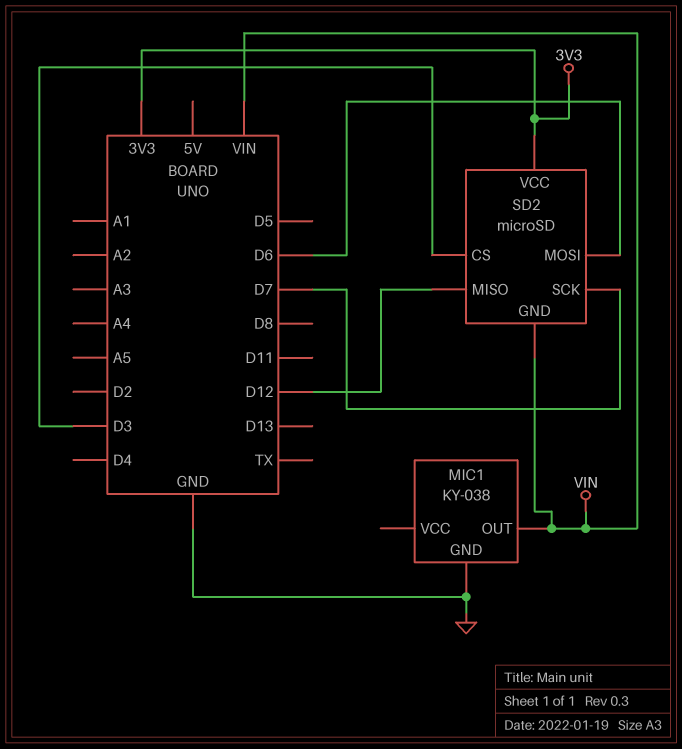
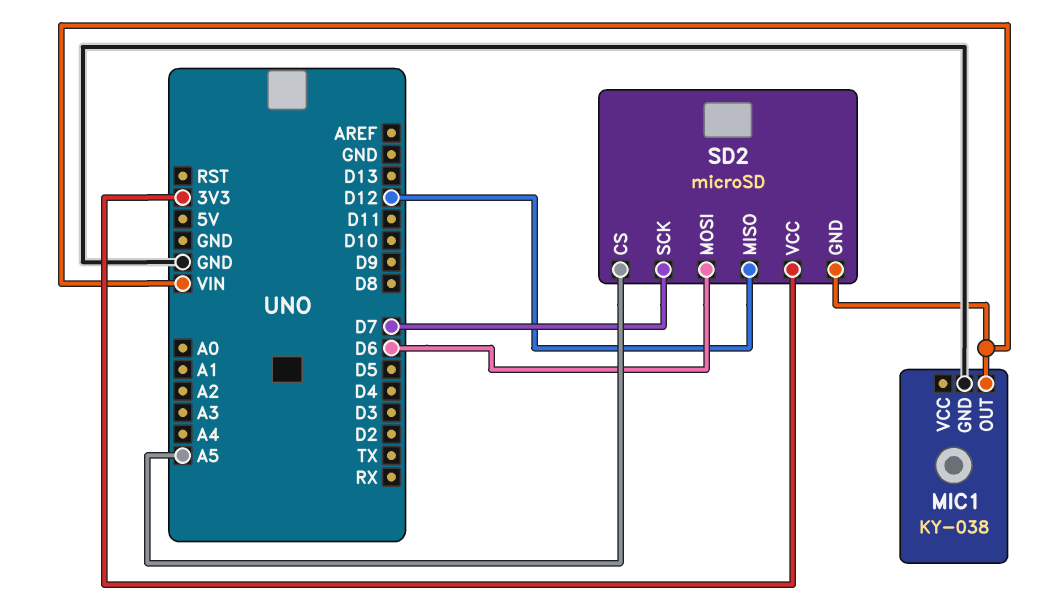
SD2 pin CS: D3 -> A5

